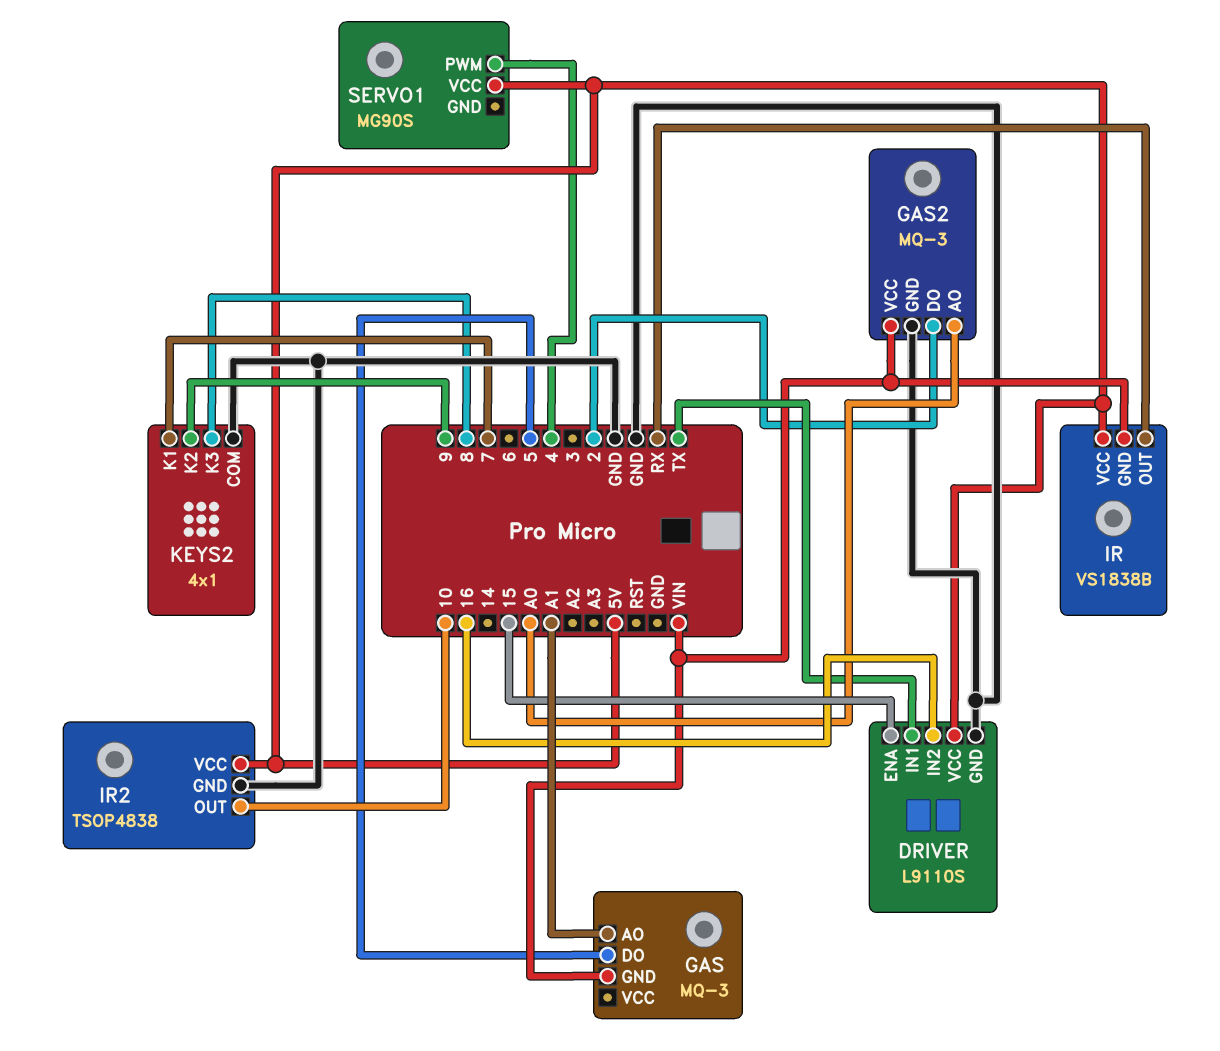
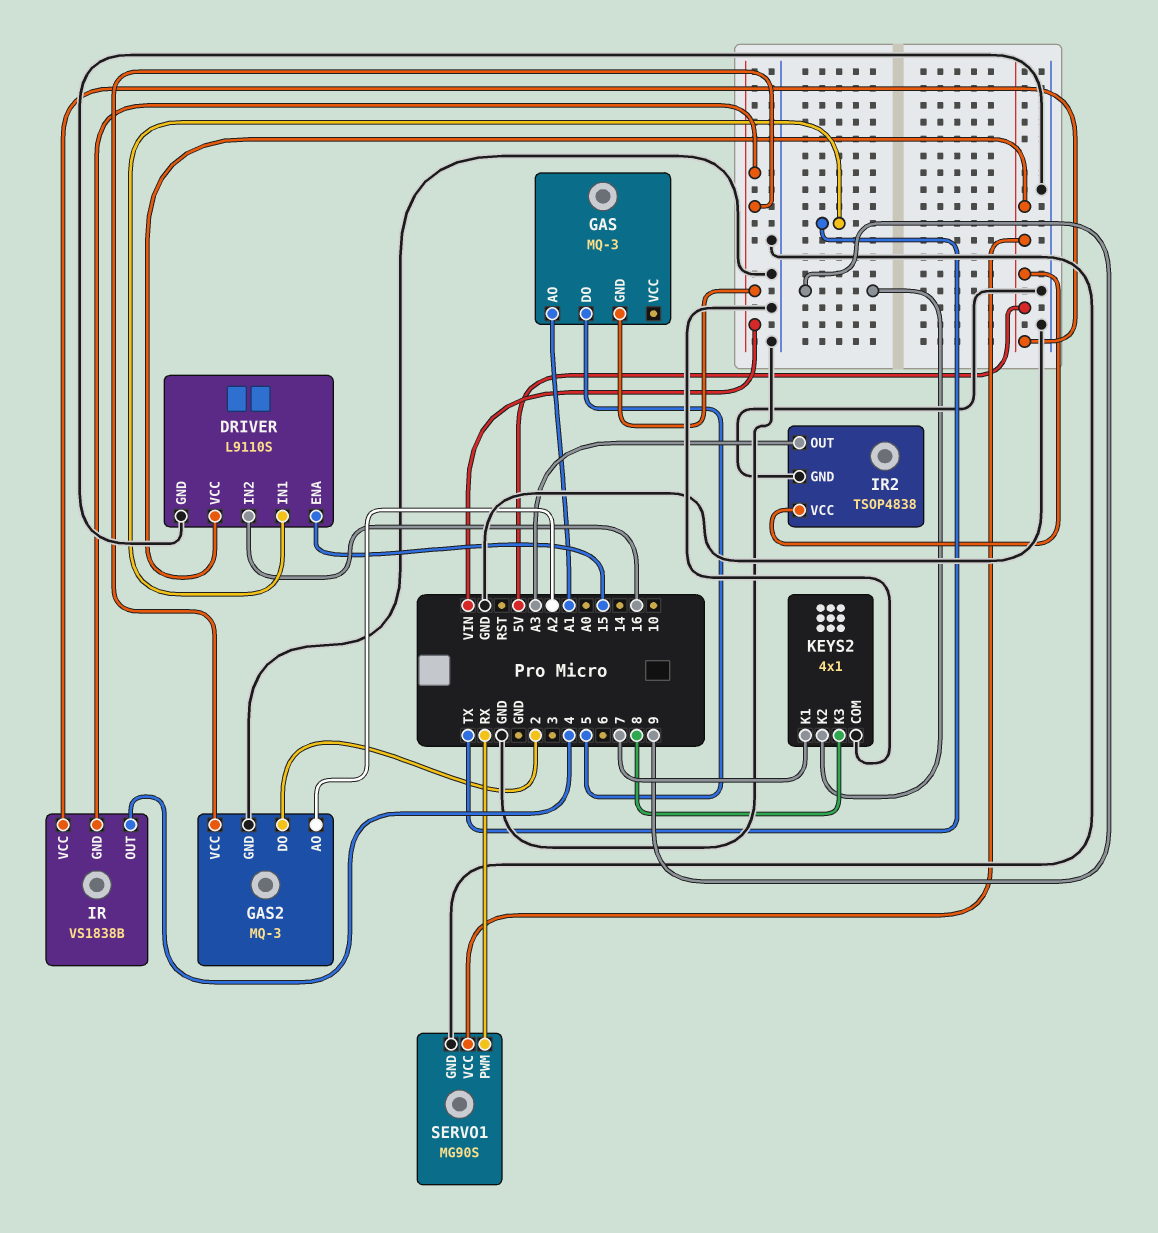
GAS2 pin AO: A0 -> A2
IR pin OUT: RX -> 4
IR2 pin OUT: 10 -> A3
SERVO1 pin GND: none -> GND
SERVO1 pin PWM: 4 -> RX

